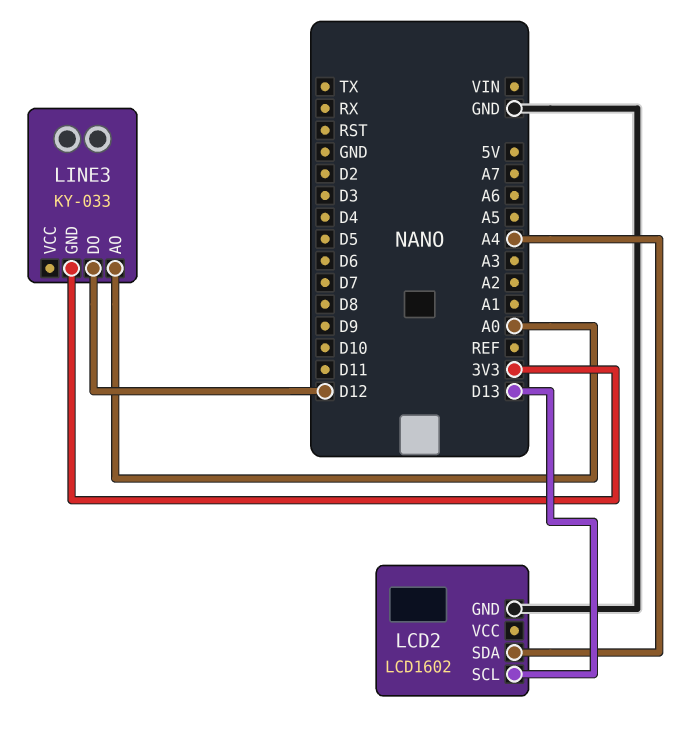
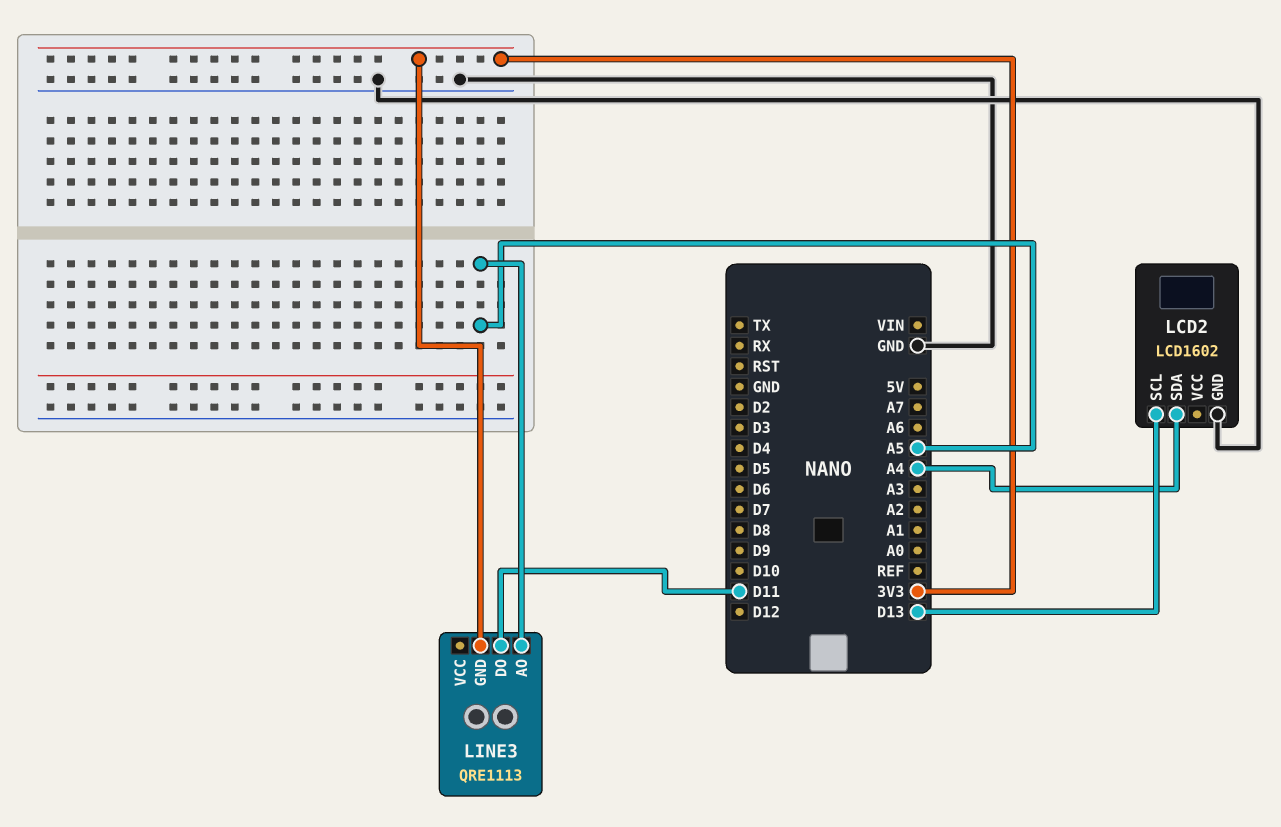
LINE3: KY-033 -> QRE1113
LINE3 pin AO: A0 -> A5
LINE3 pin DO: D12 -> D11

